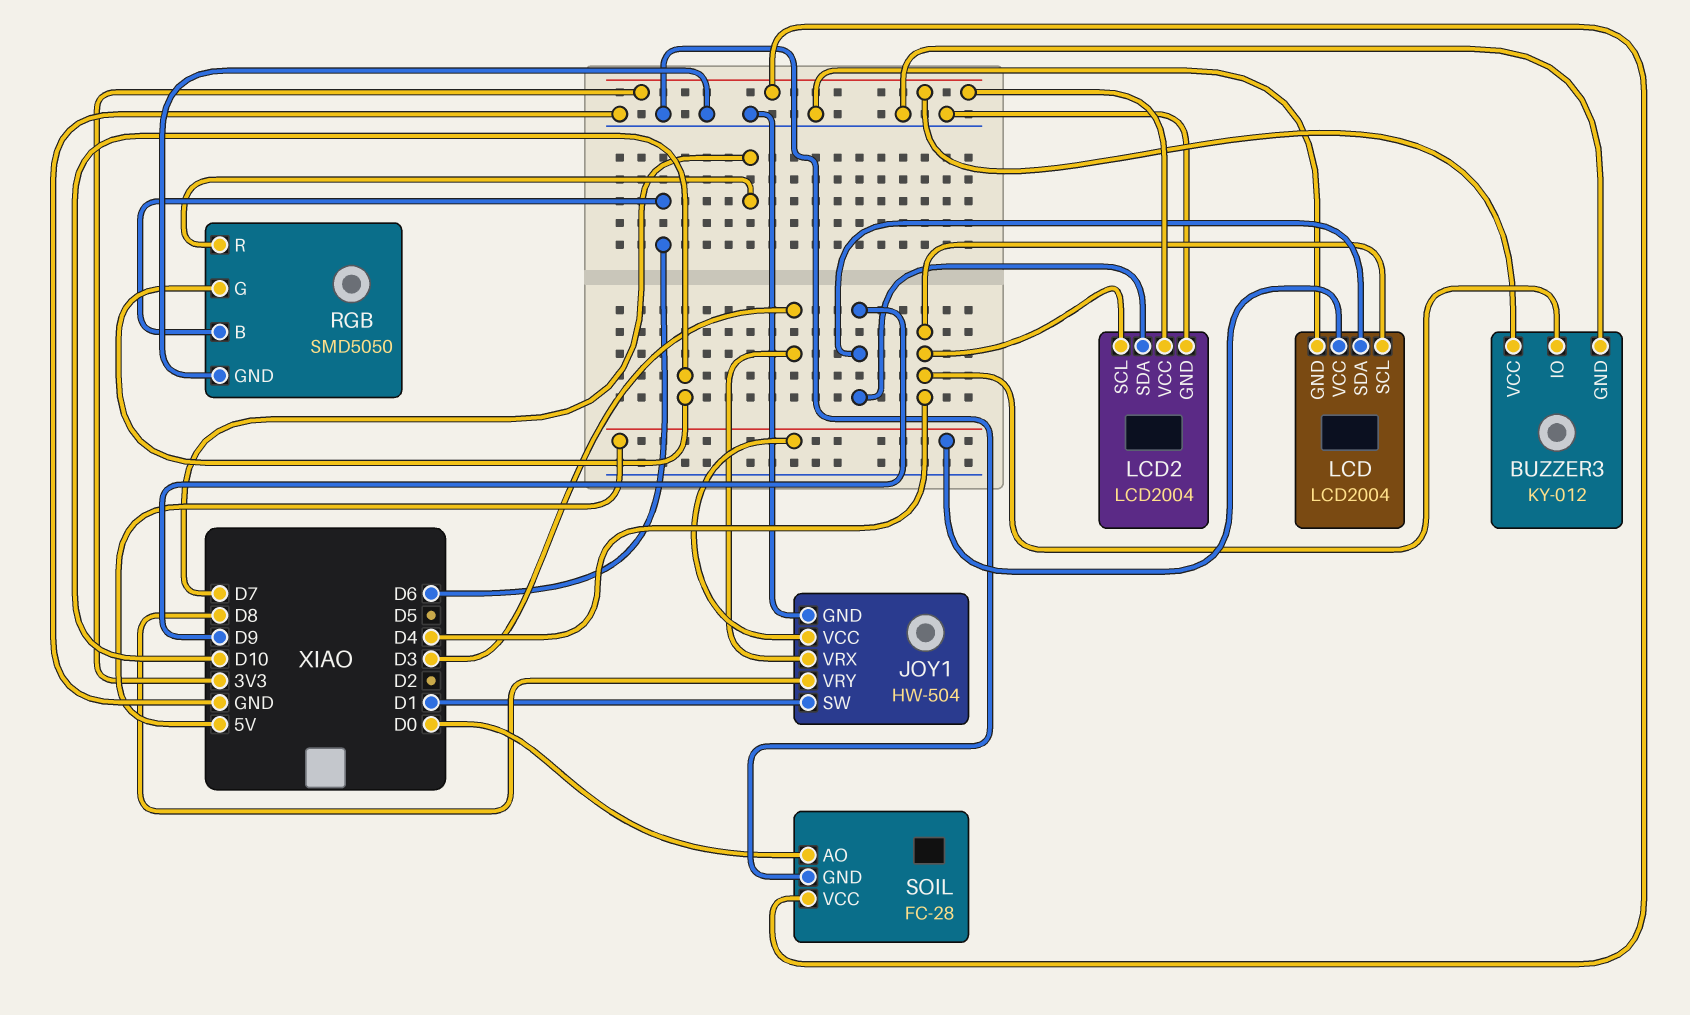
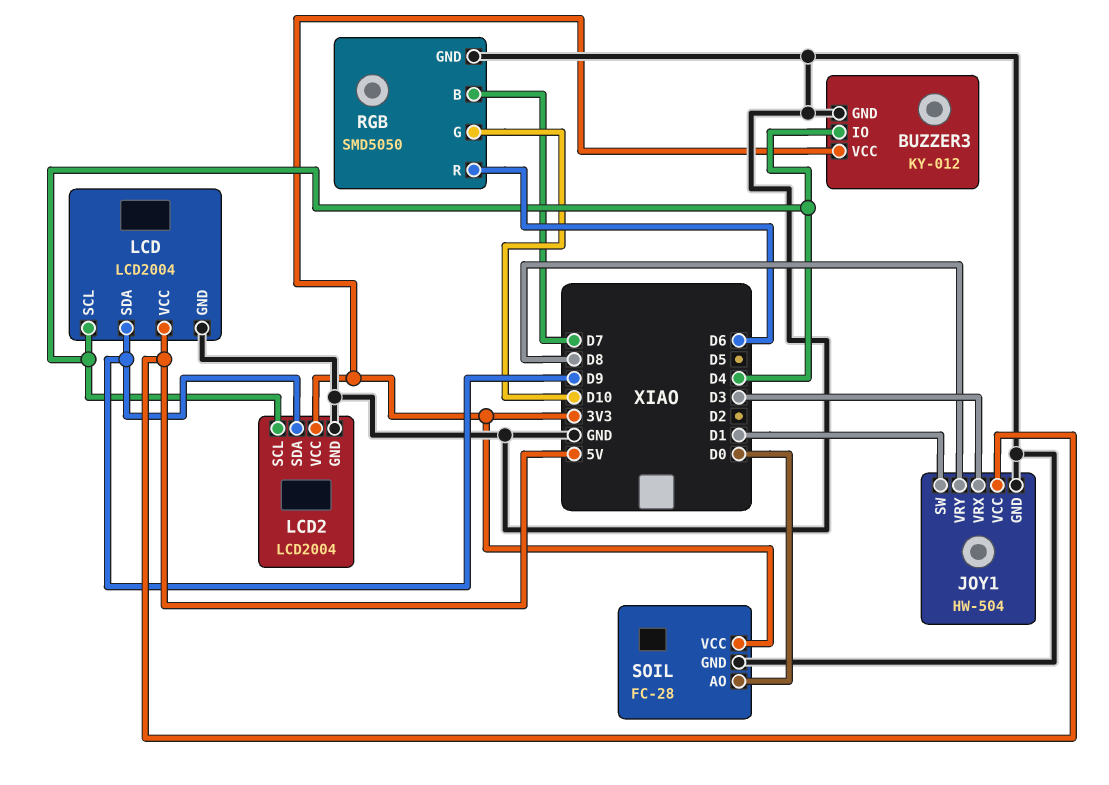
RGB pin B: D6 -> D7
RGB pin R: D7 -> D6

